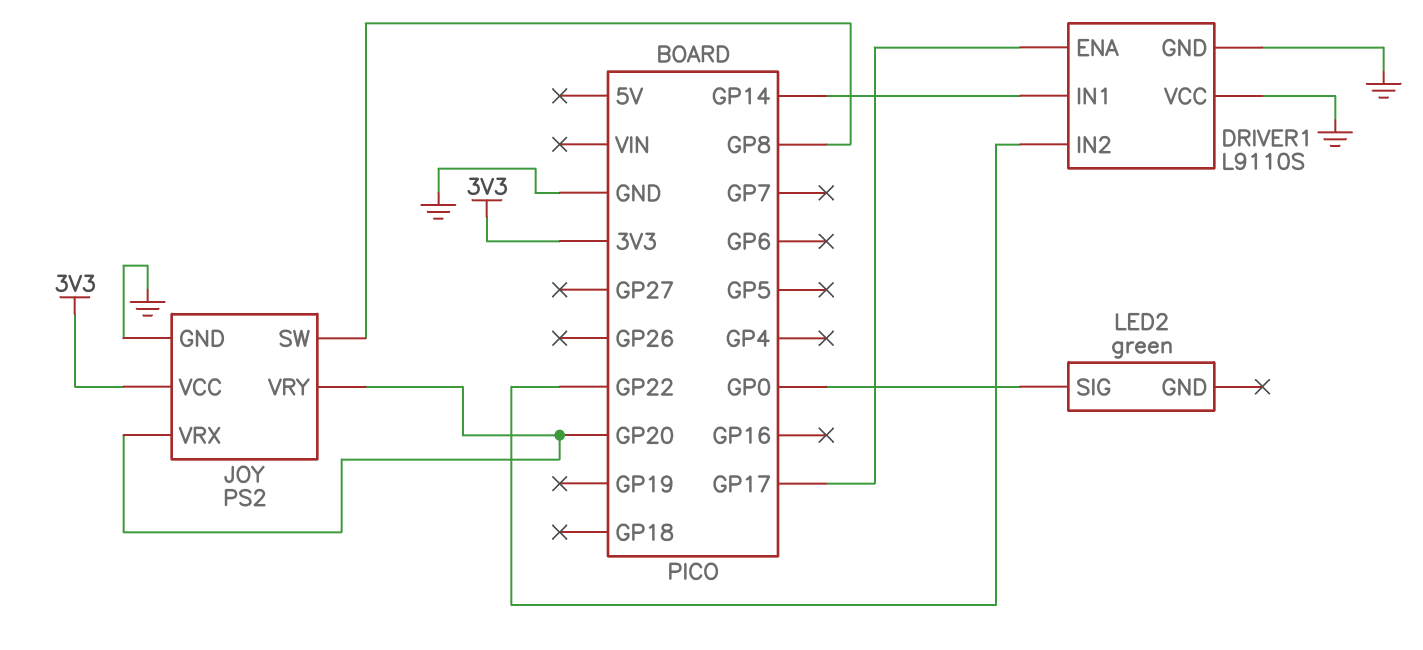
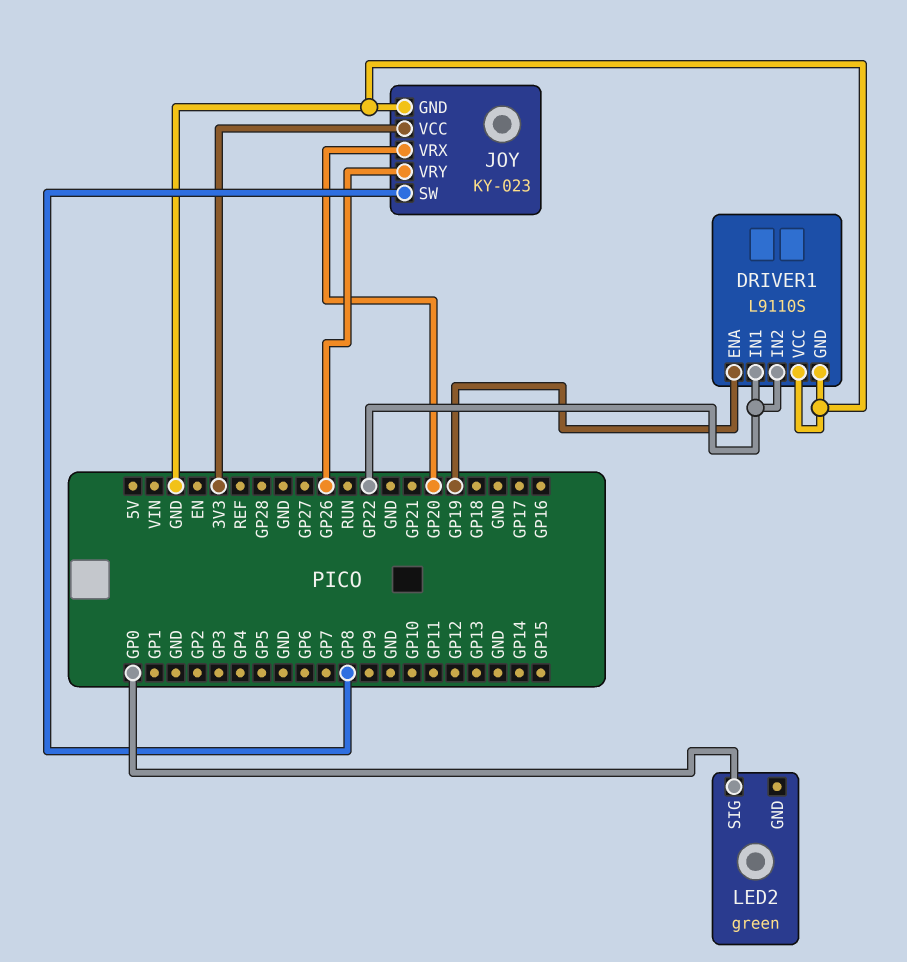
DRIVER1 pin ENA: GP17 -> GP19
DRIVER1 pin IN1: GP14 -> GP22
JOY: PS2 -> KY-023
JOY pin VRY: GP20 -> GP26

